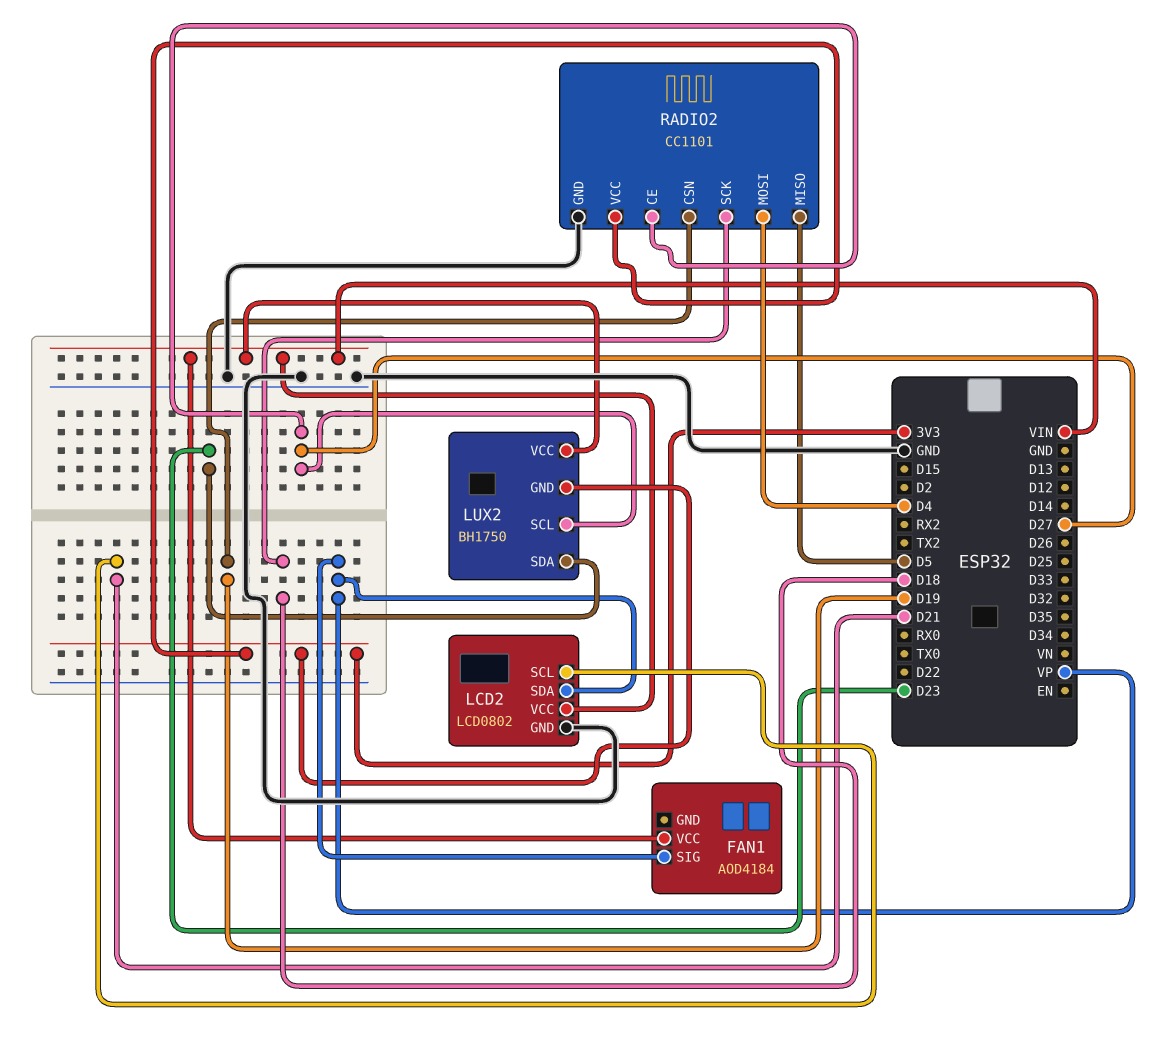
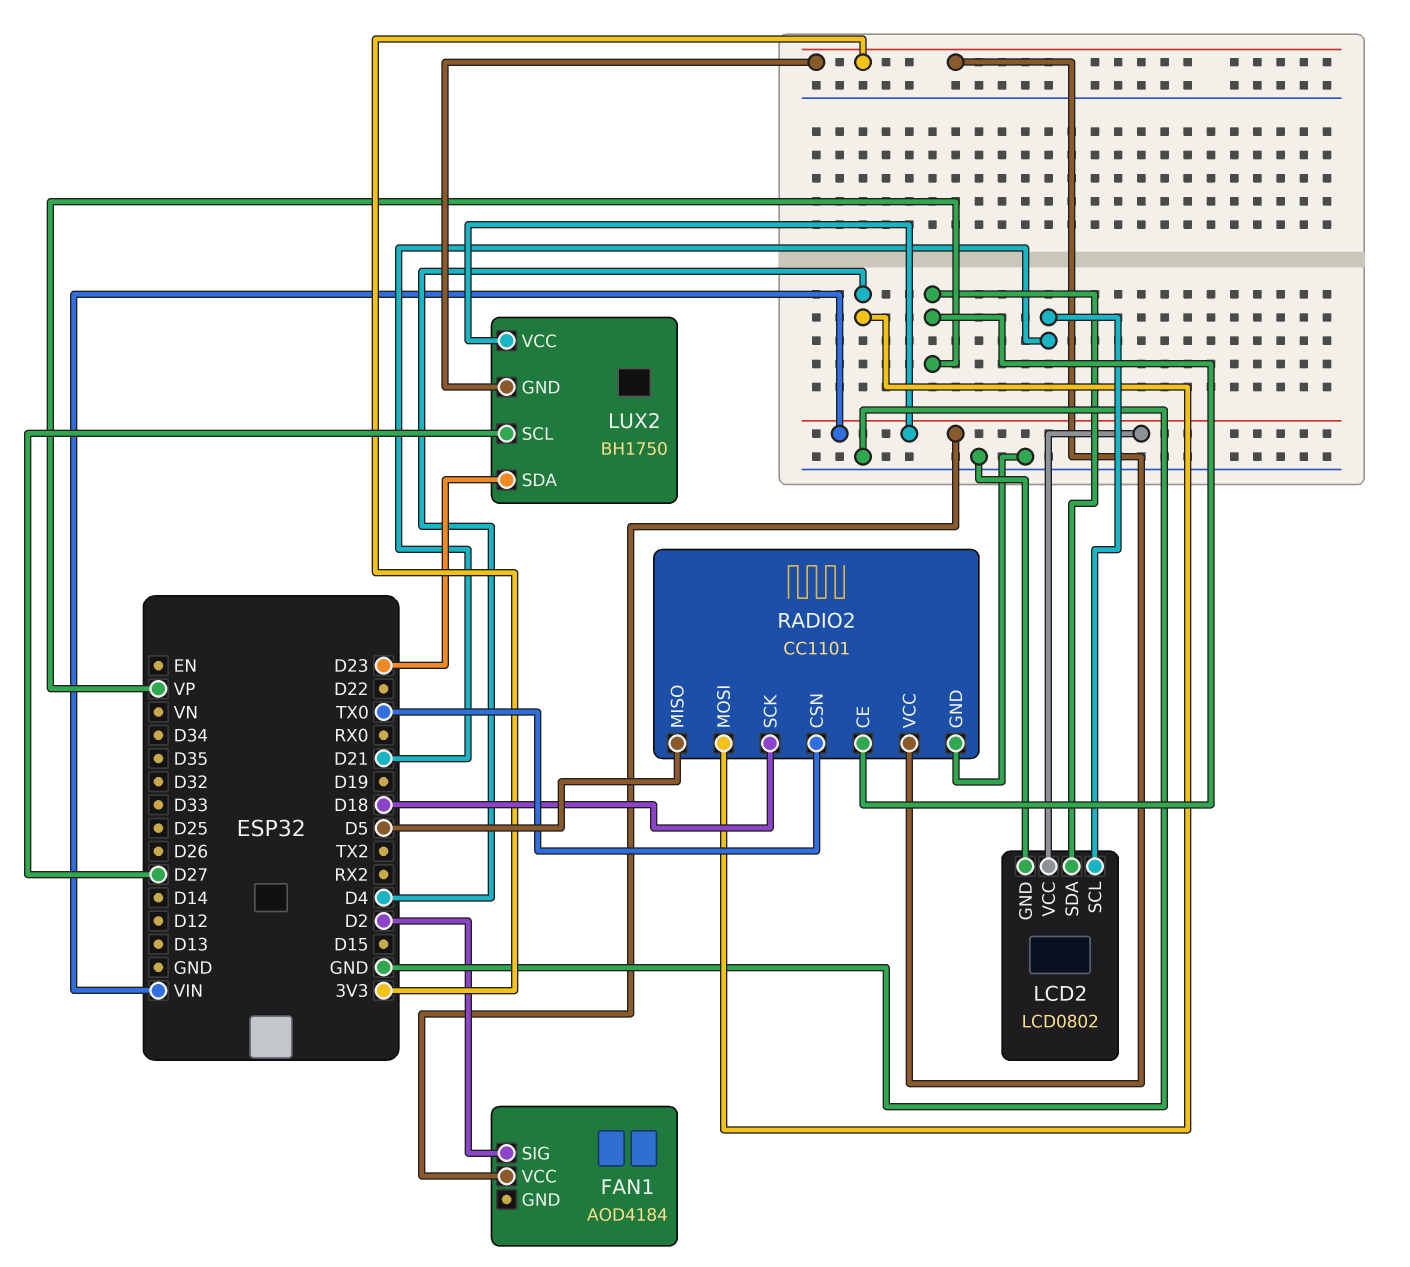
FAN1 pin SIG: VP -> D2
RADIO2 pin CE: D27 -> VP
RADIO2 pin CSN: D19 -> TX0

